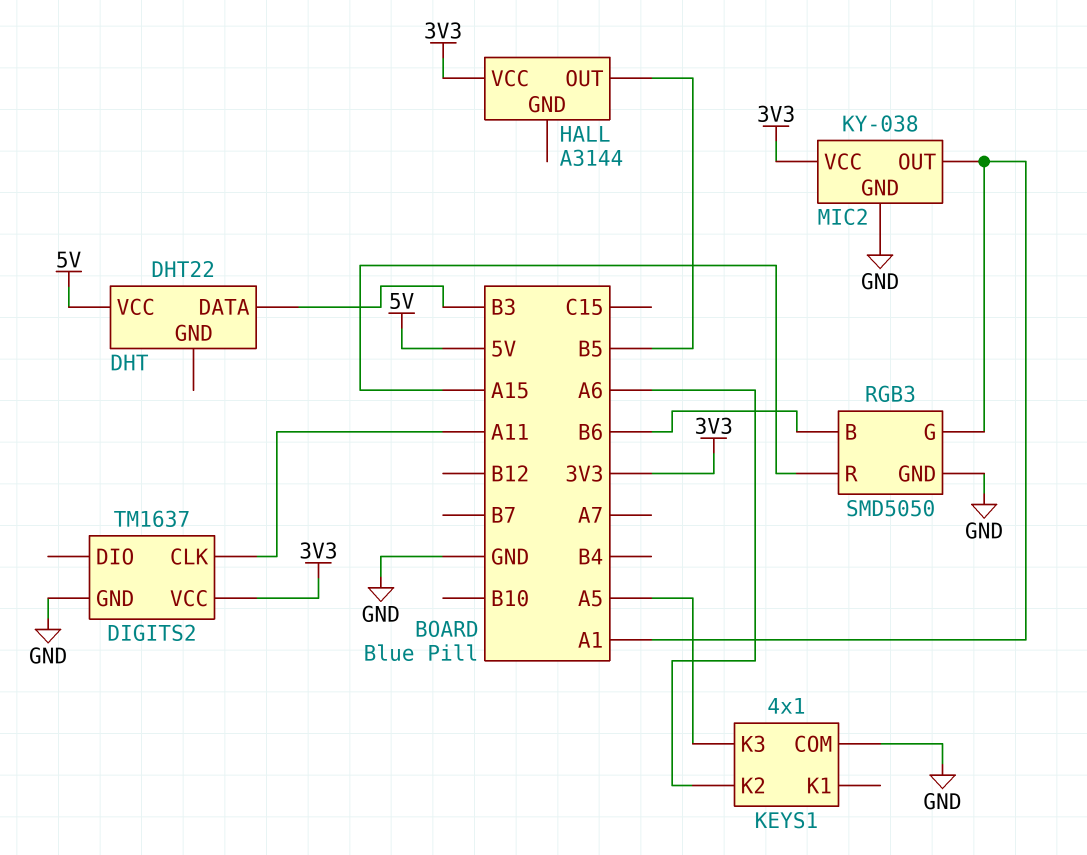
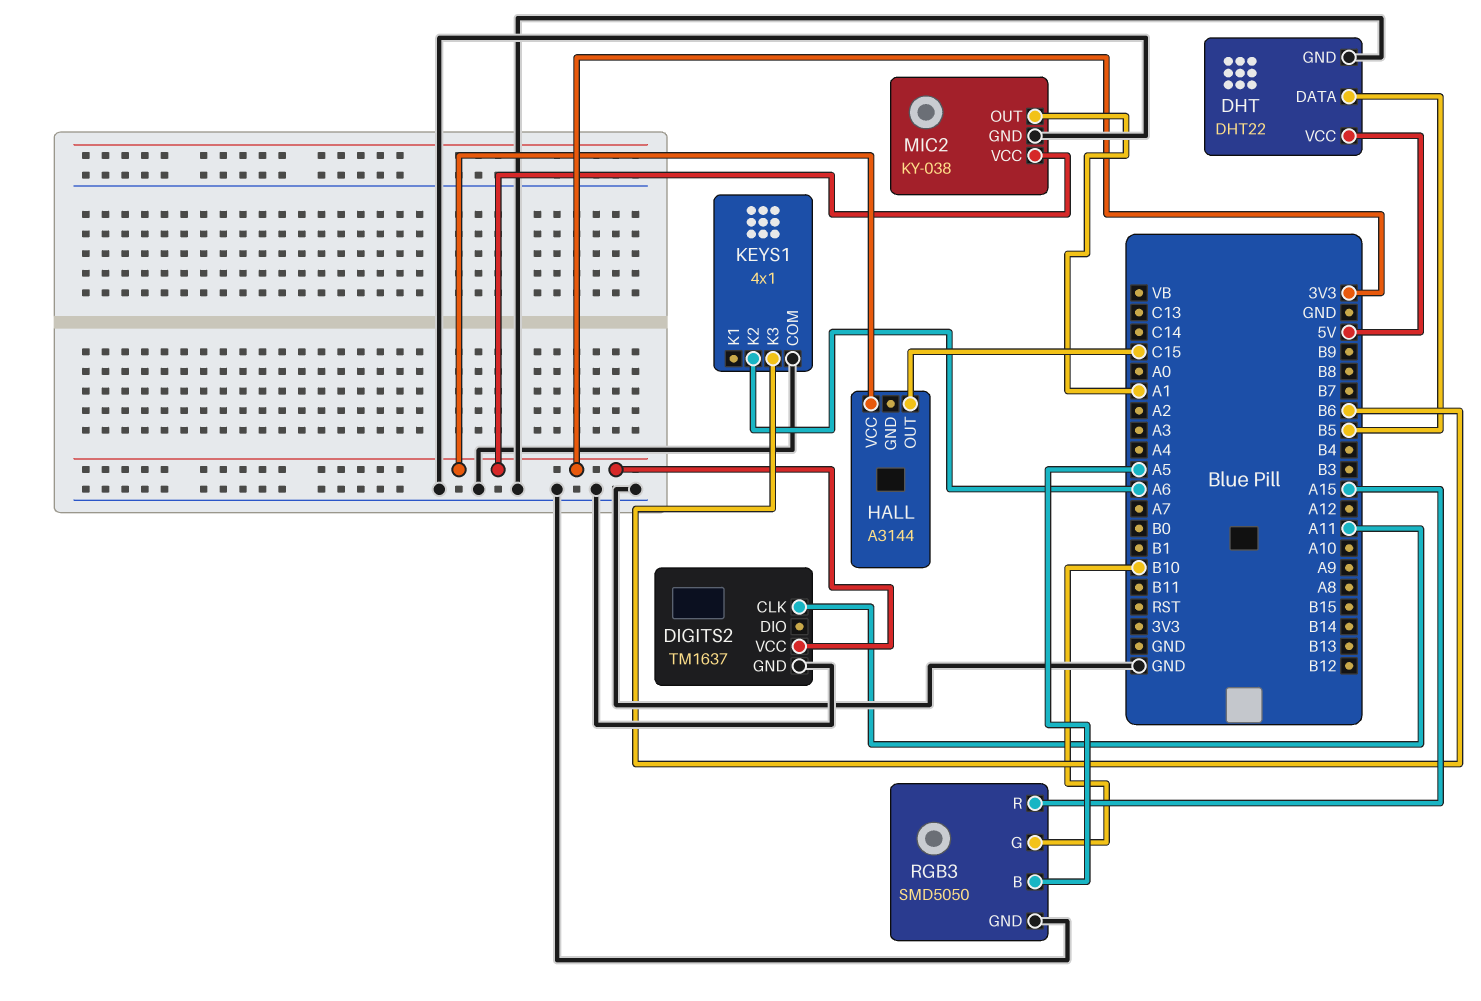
DHT pin DATA: B3 -> B5
DHT pin GND: none -> GND
HALL pin OUT: B5 -> C15
KEYS1 pin K3: A5 -> B6
RGB3 pin B: B6 -> A5
RGB3 pin G: A1 -> B10

